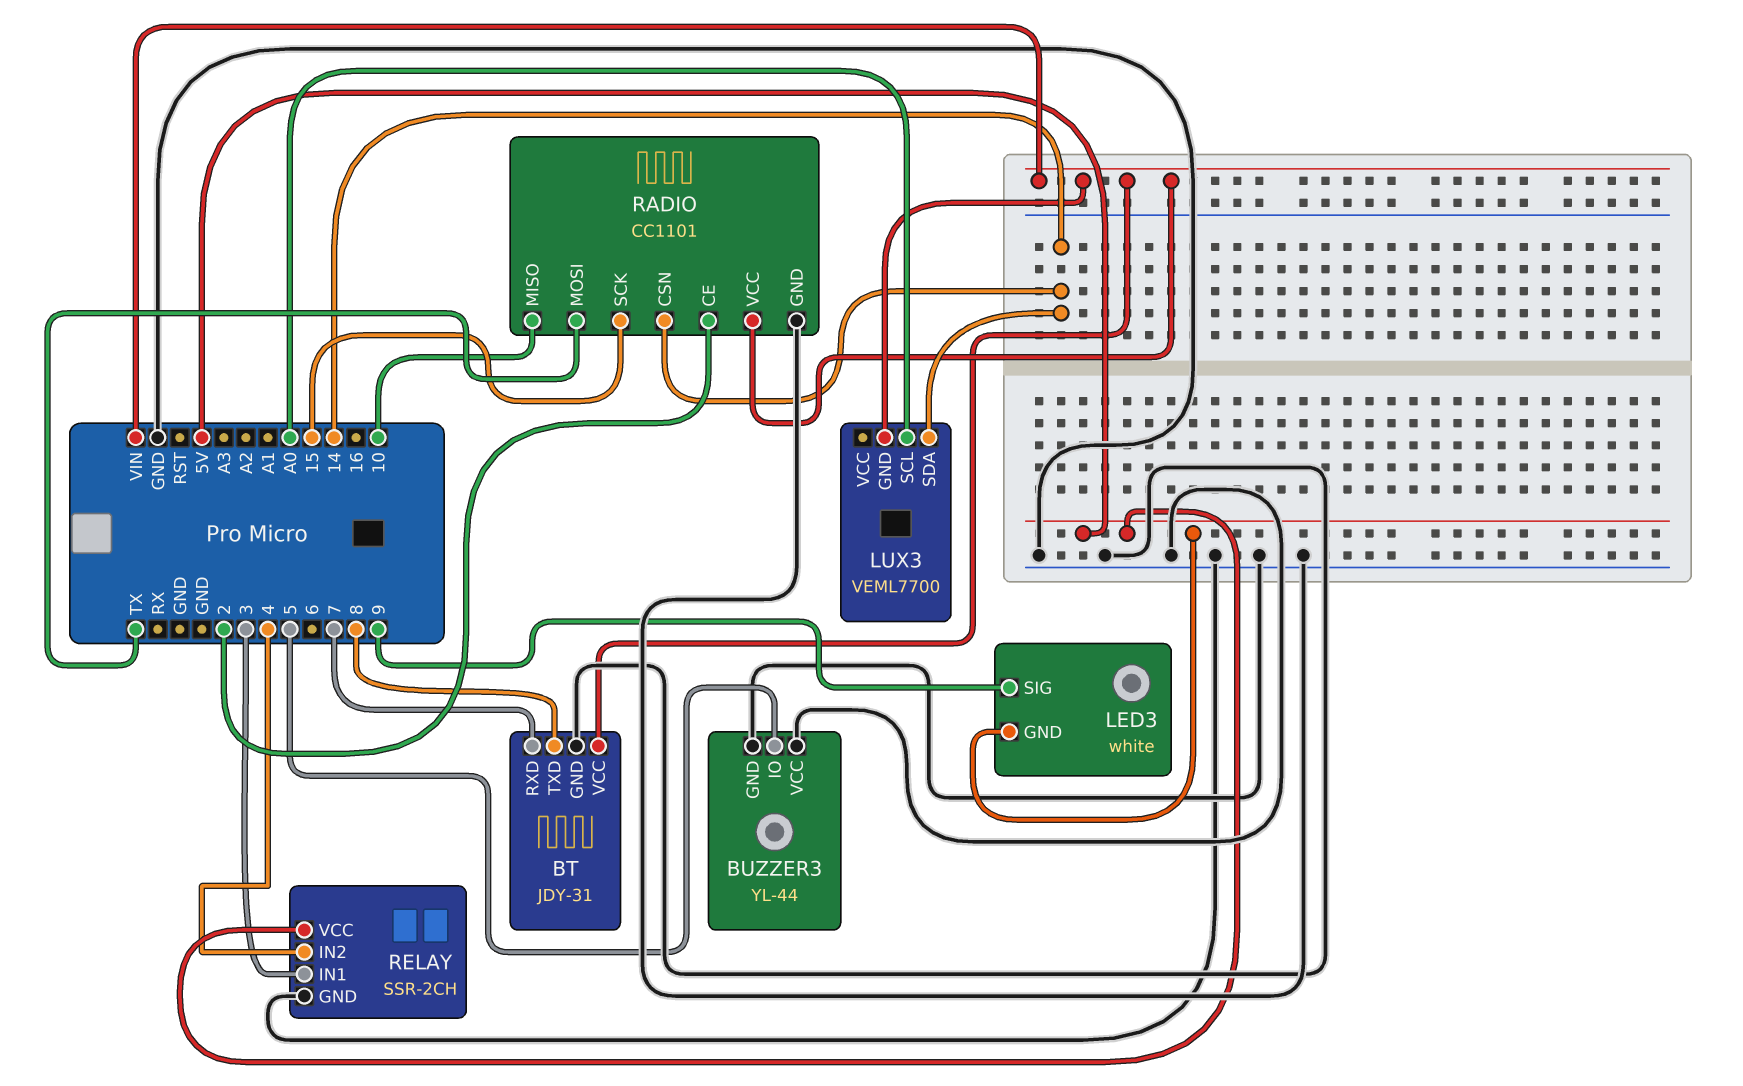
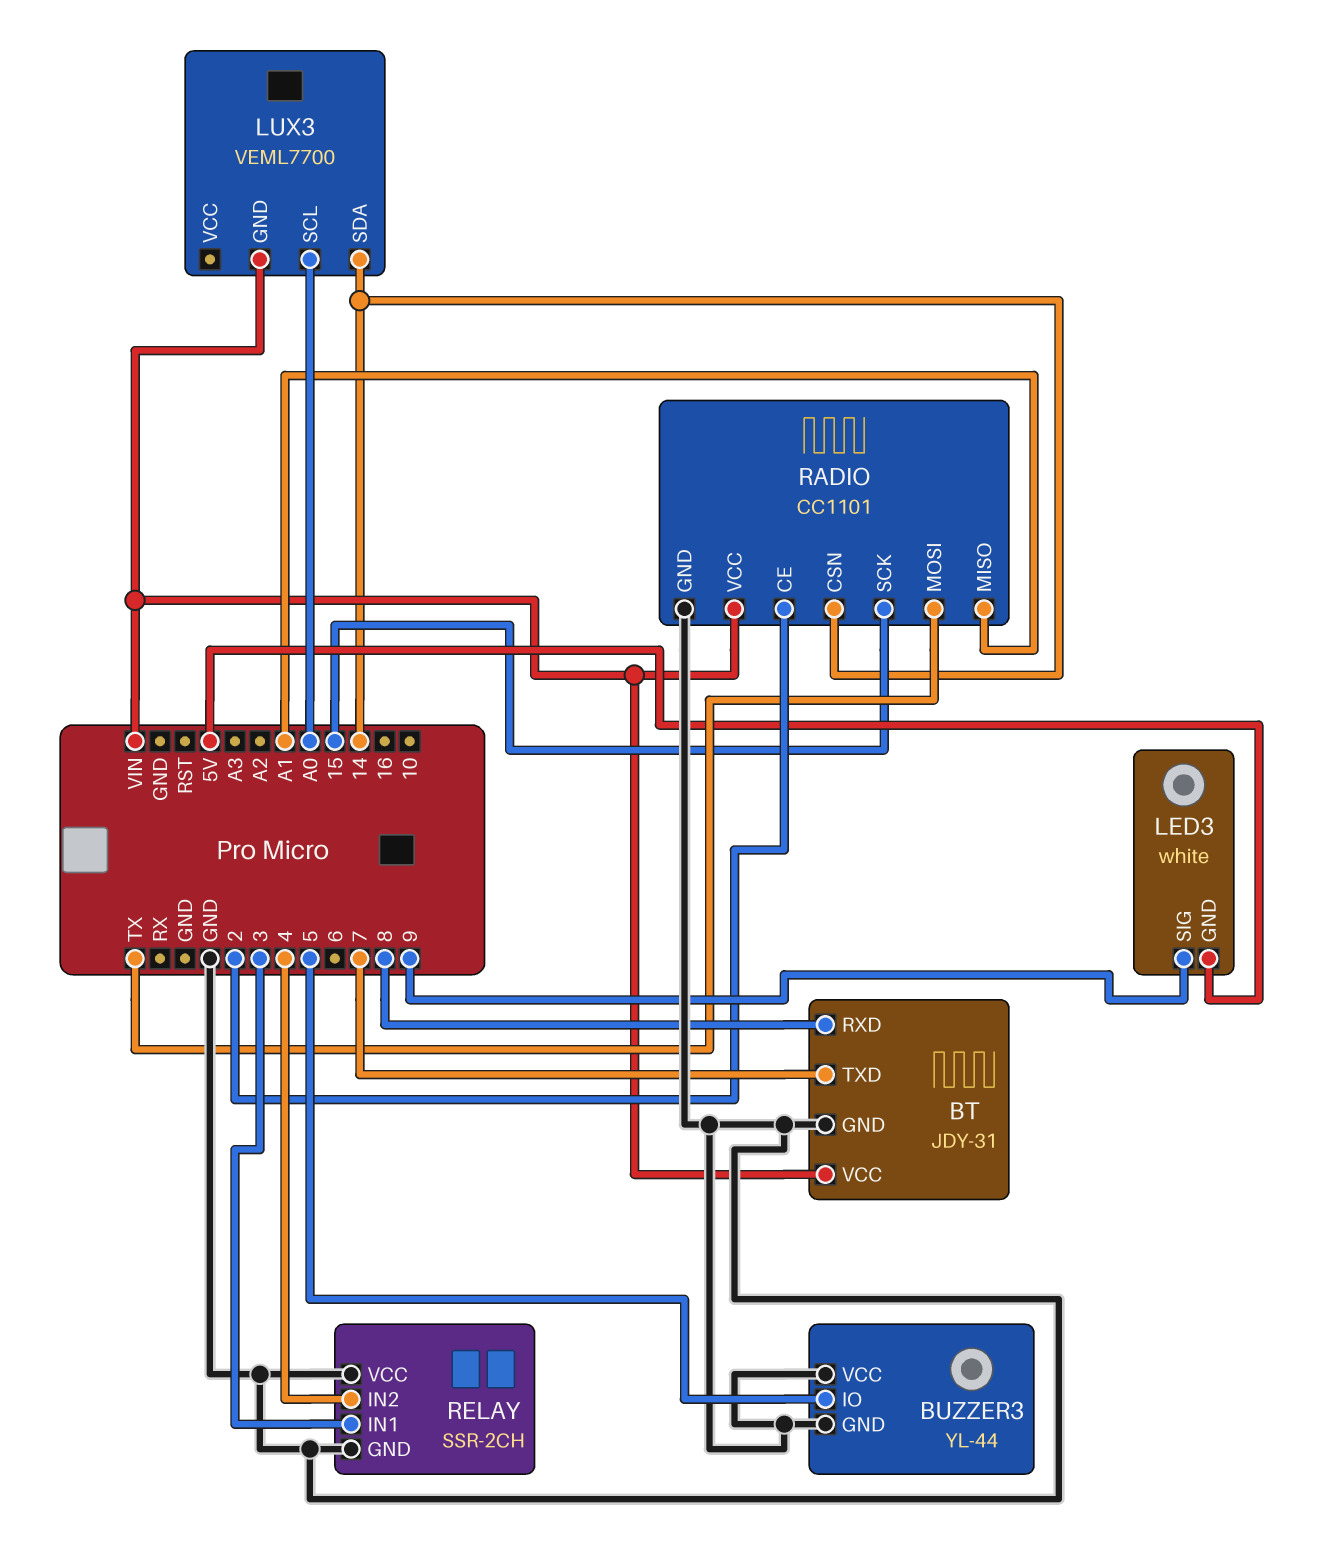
BT pin RXD: 7 -> 8
BT pin TXD: 8 -> 7
RADIO pin MISO: 10 -> A1
RELAY pin VCC: 5V -> GND

